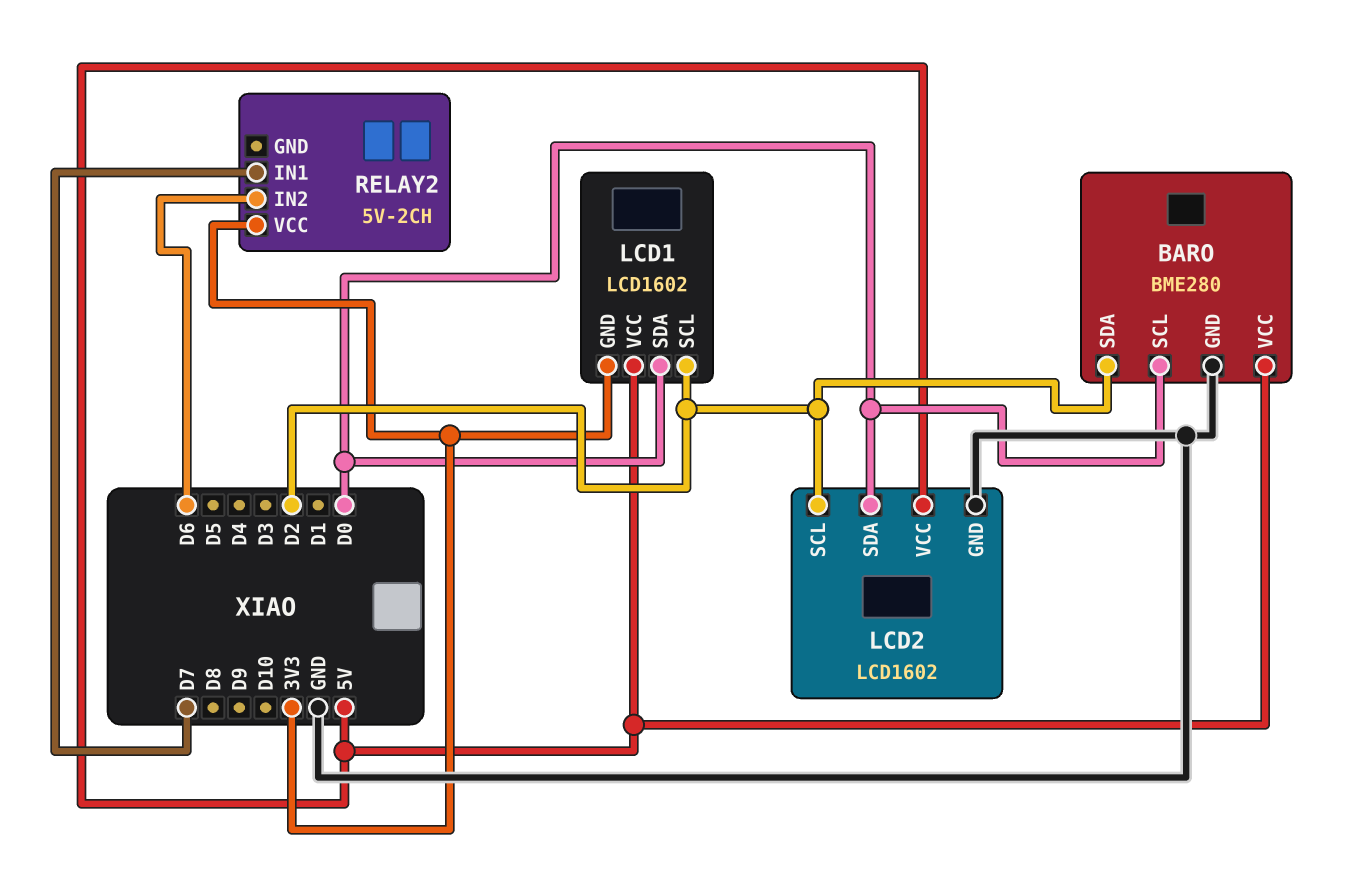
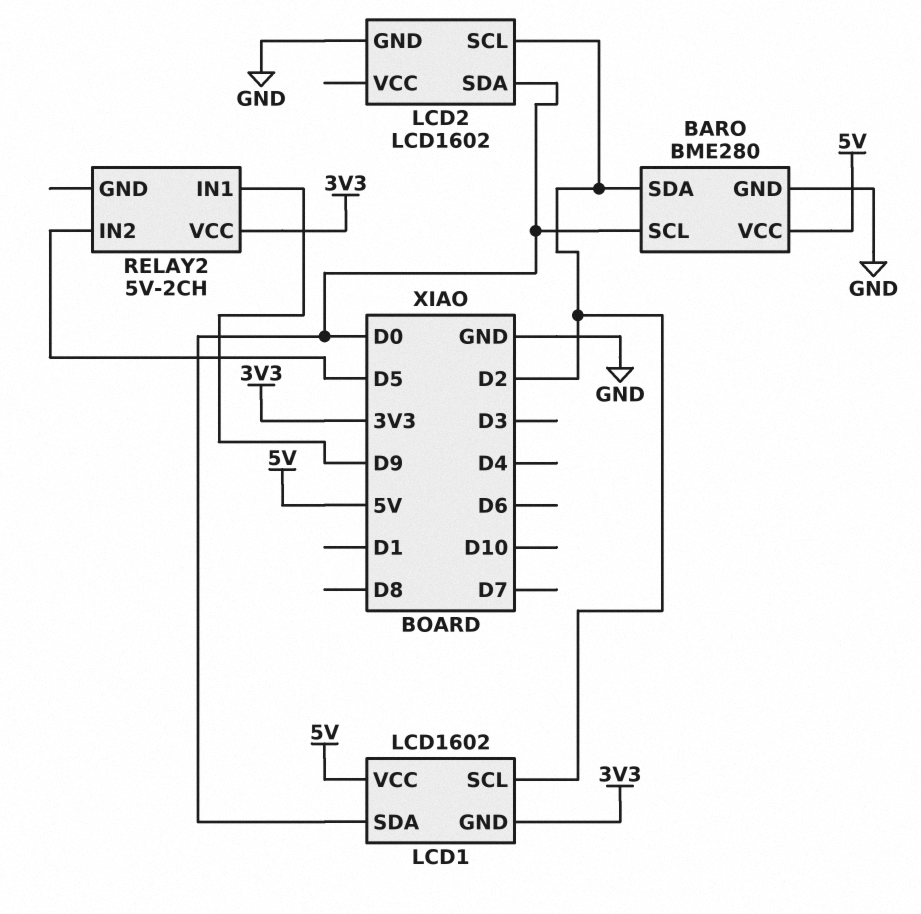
LCD2 pin VCC: 5V -> none
RELAY2 pin IN1: D7 -> D9
RELAY2 pin IN2: D6 -> D5

